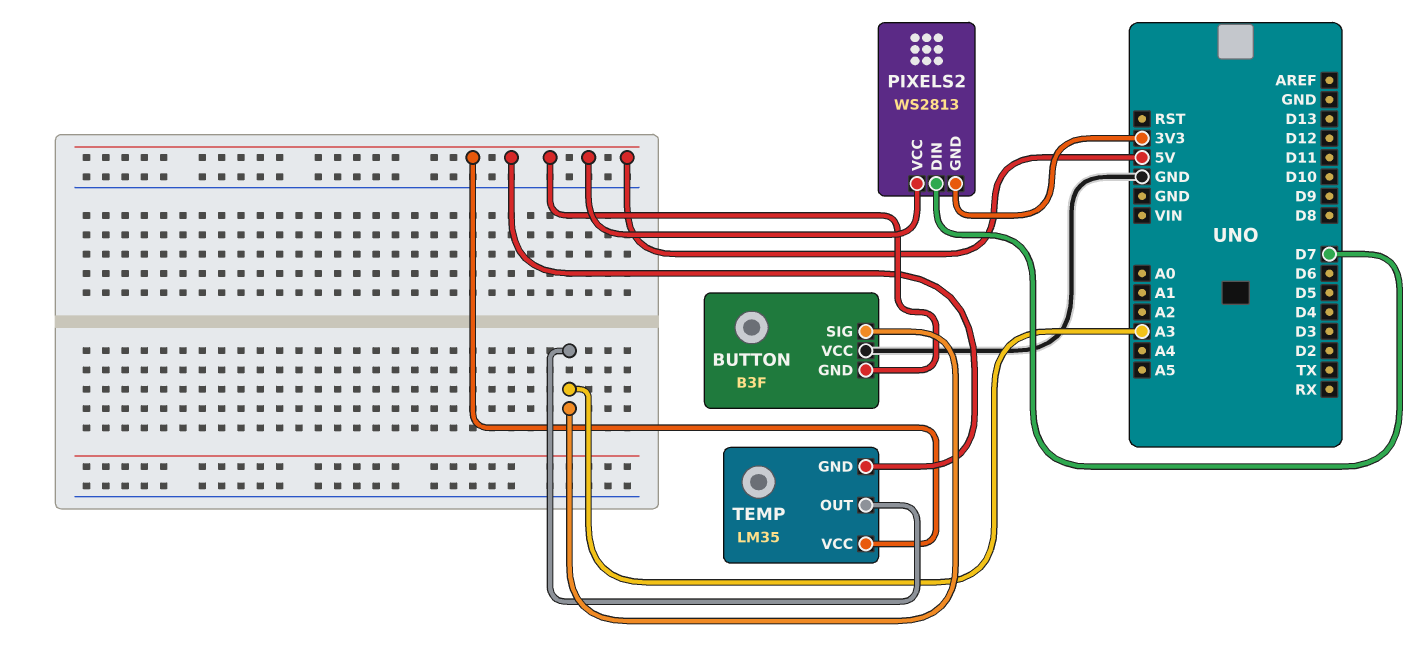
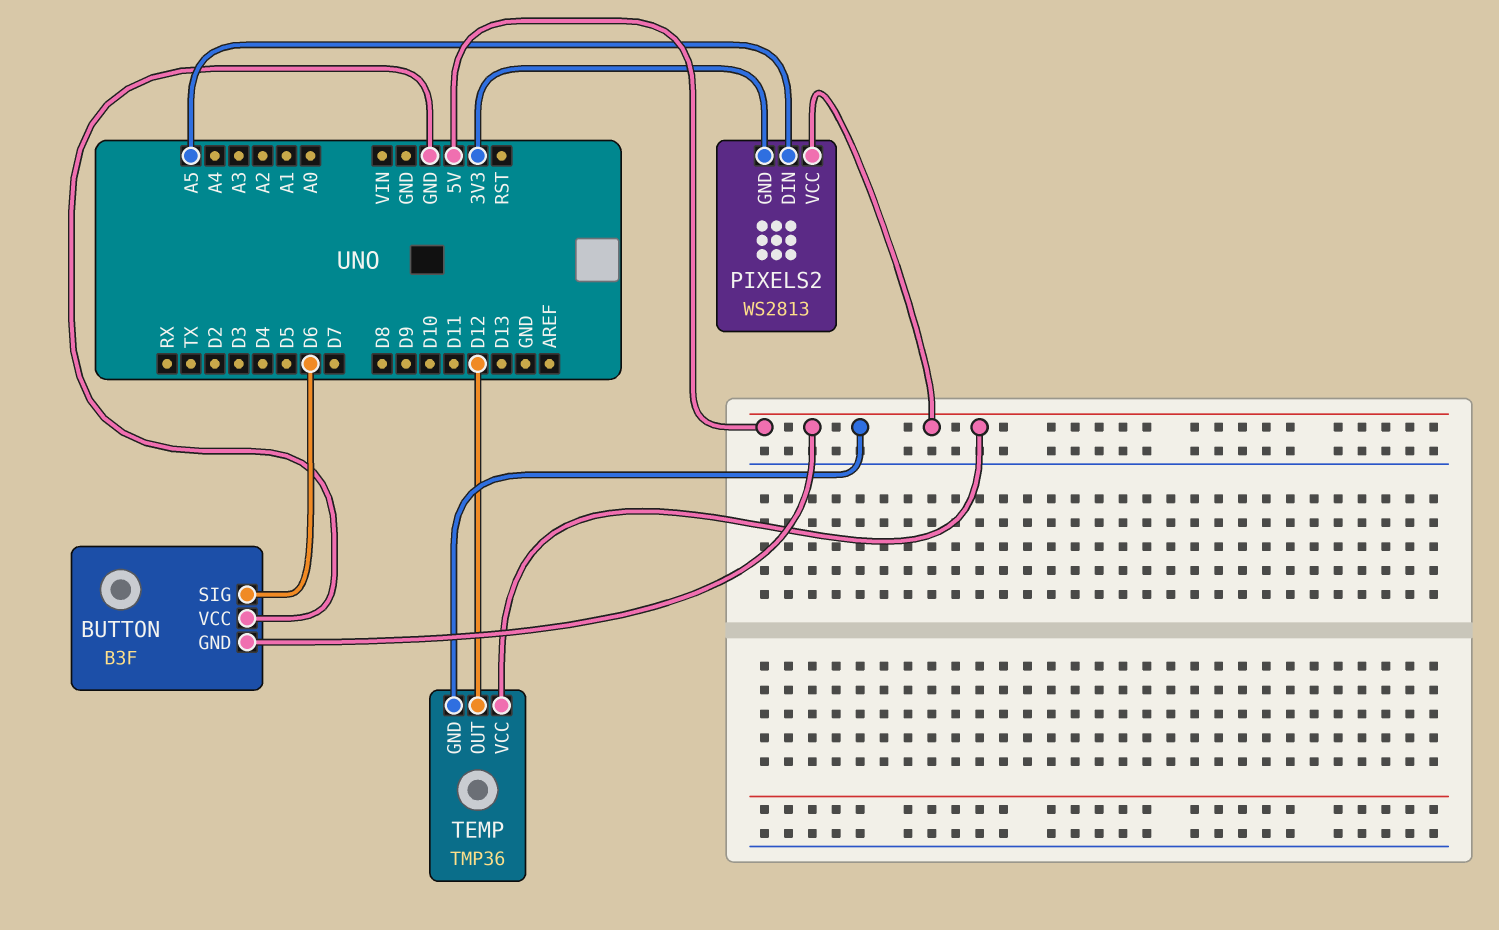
BUTTON pin SIG: A3 -> D6
PIXELS2 pin DIN: D7 -> A5
TEMP: LM35 -> TMP36
TEMP pin OUT: A3 -> D12

